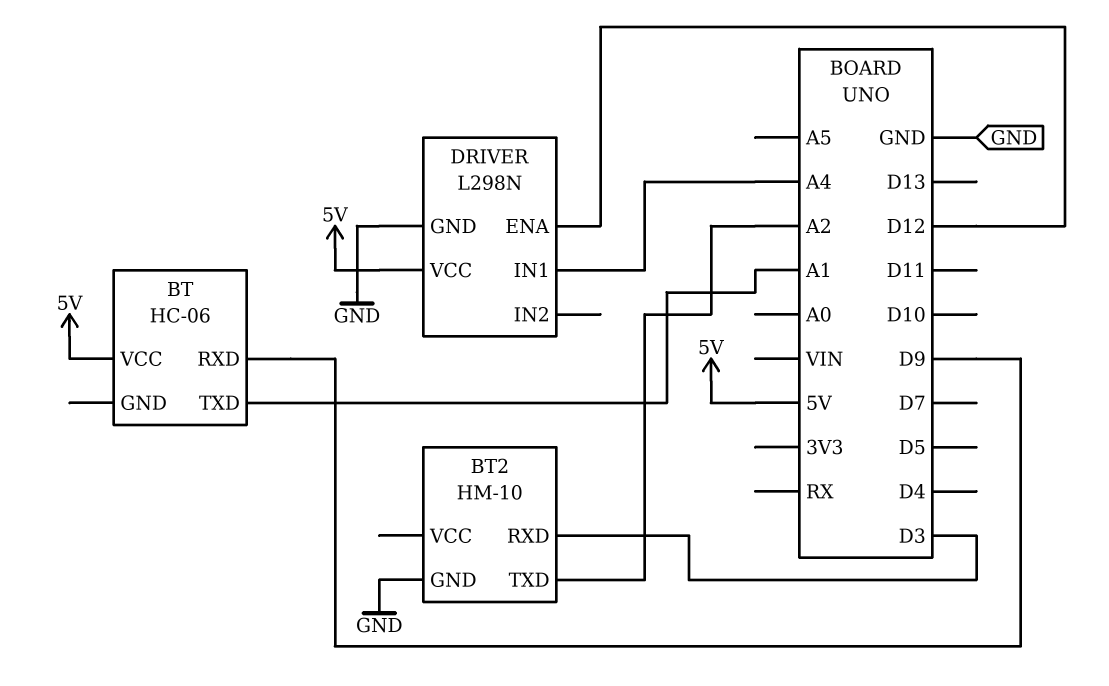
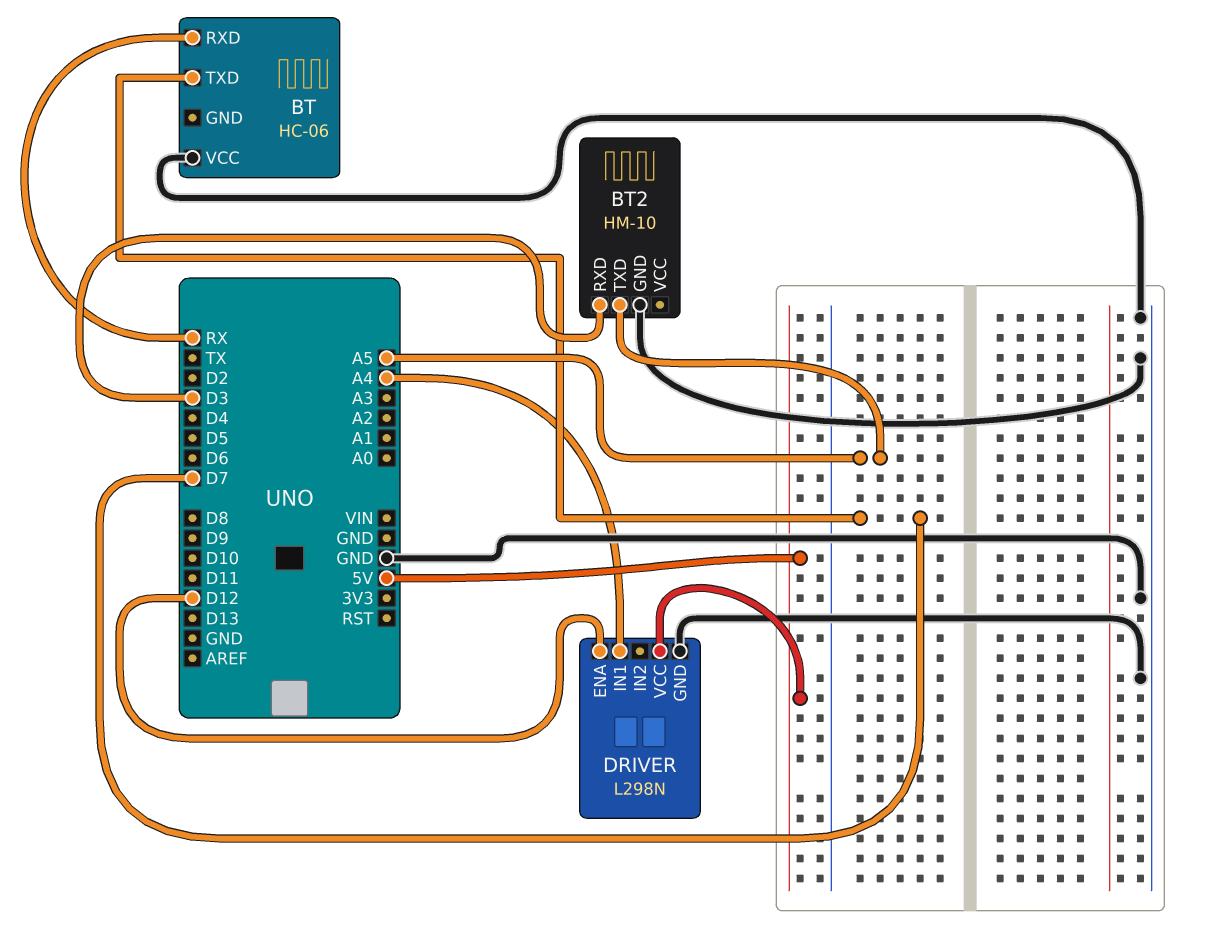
BT pin RXD: D9 -> RX
BT pin TXD: A1 -> D7
BT pin VCC: 5V -> GND
BT2 pin TXD: A2 -> A5

